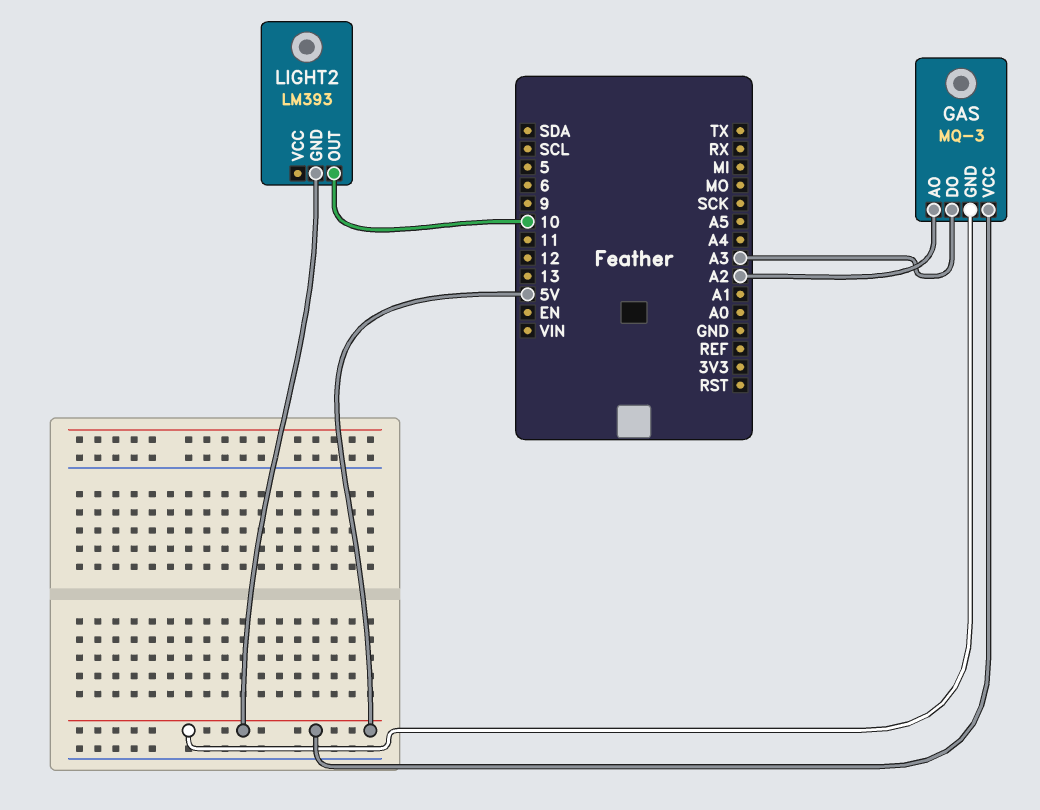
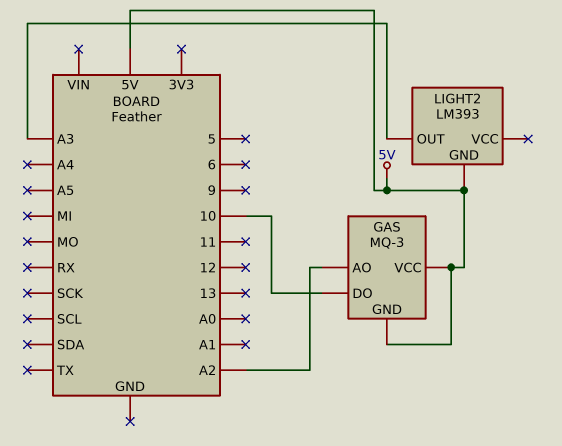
GAS pin DO: A3 -> 10
LIGHT2 pin OUT: 10 -> A3

